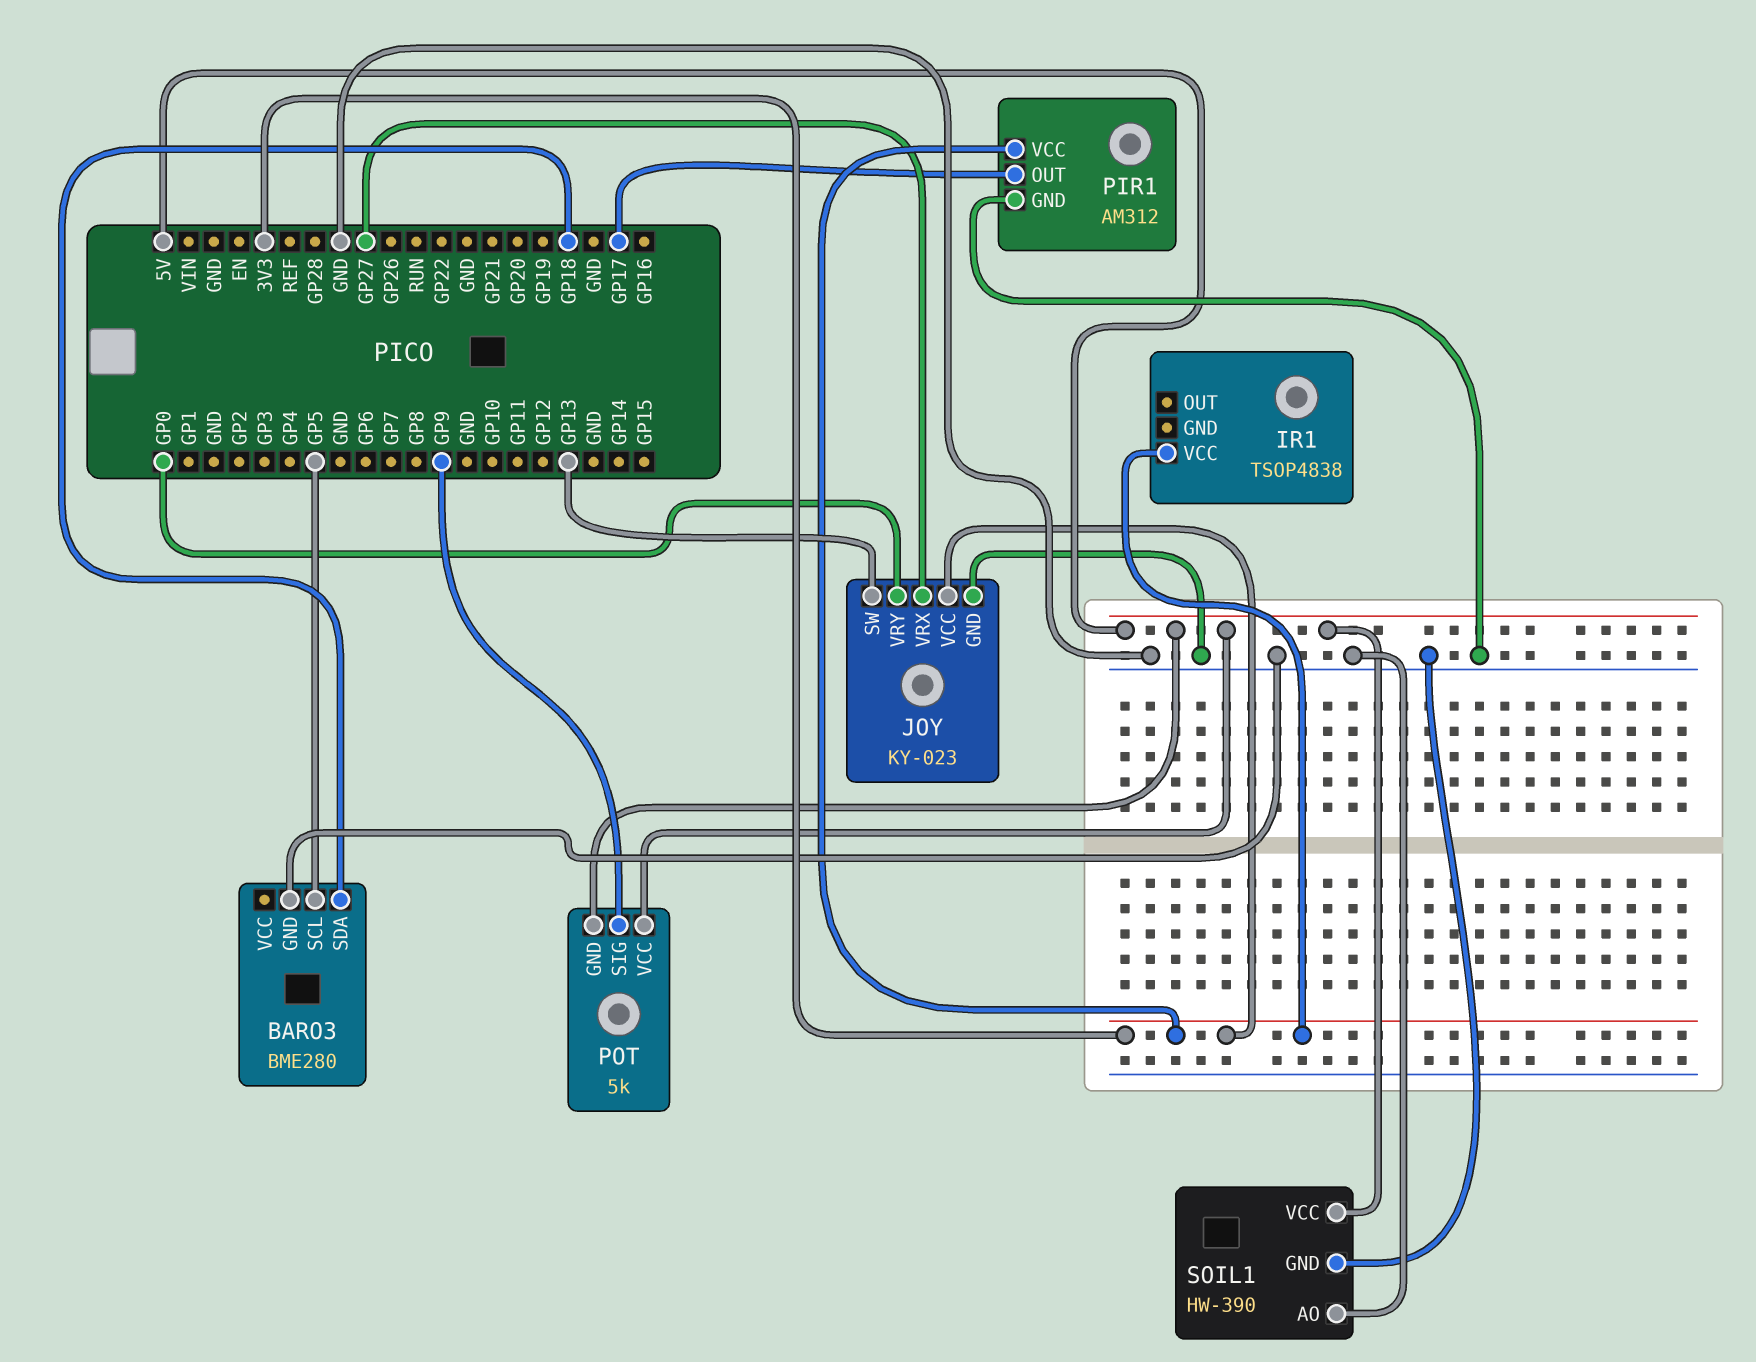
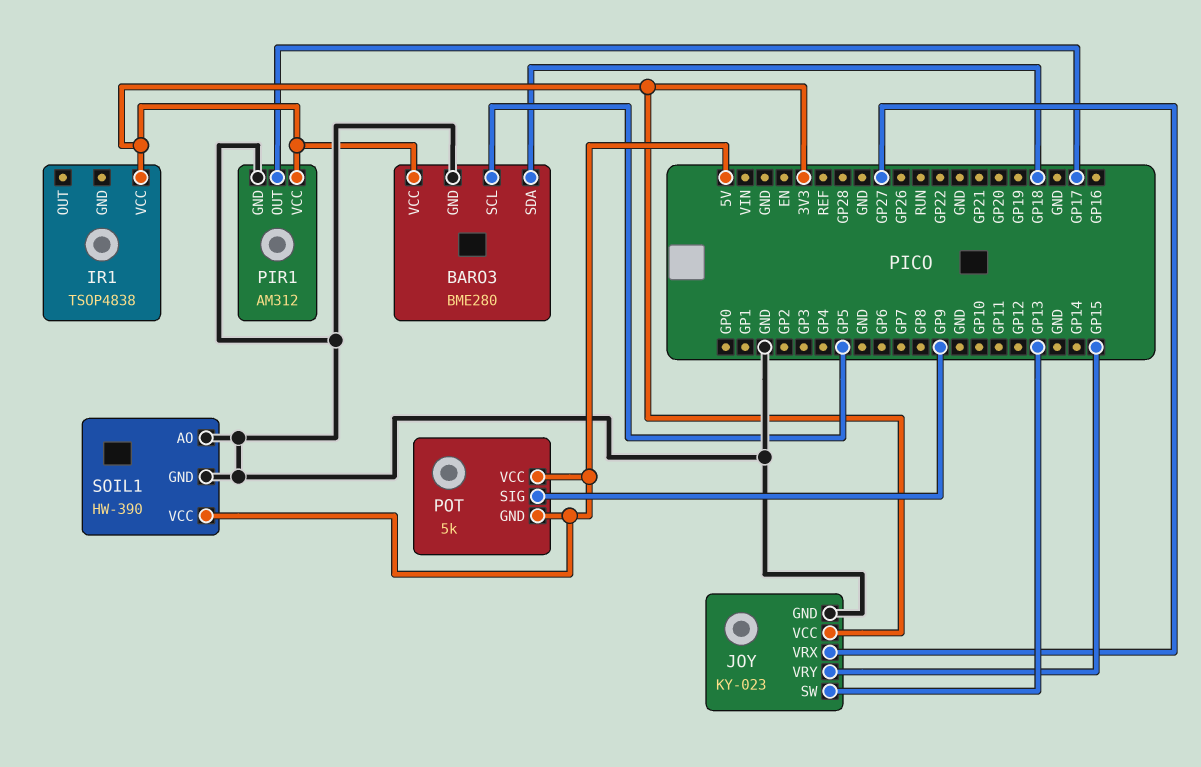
BARO3 pin VCC: none -> 3V3
JOY pin VRY: GP0 -> GP15

